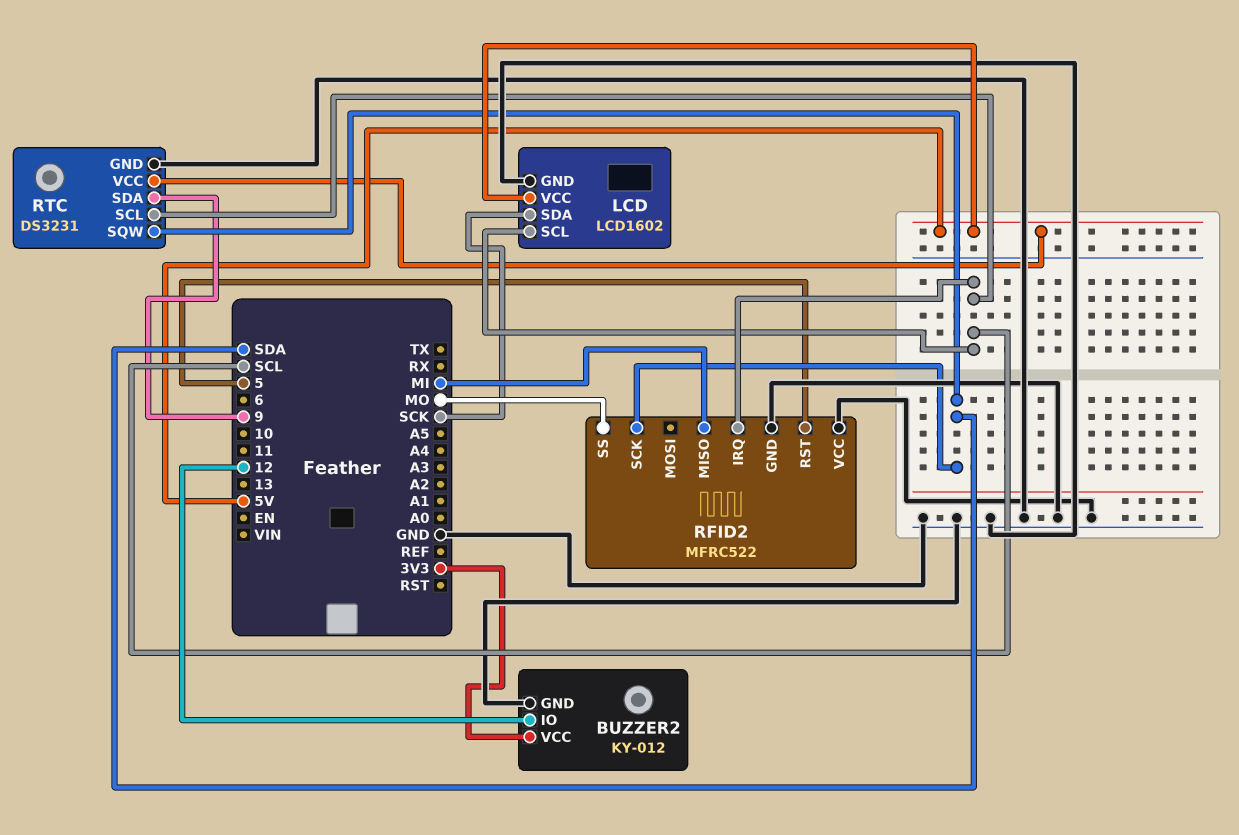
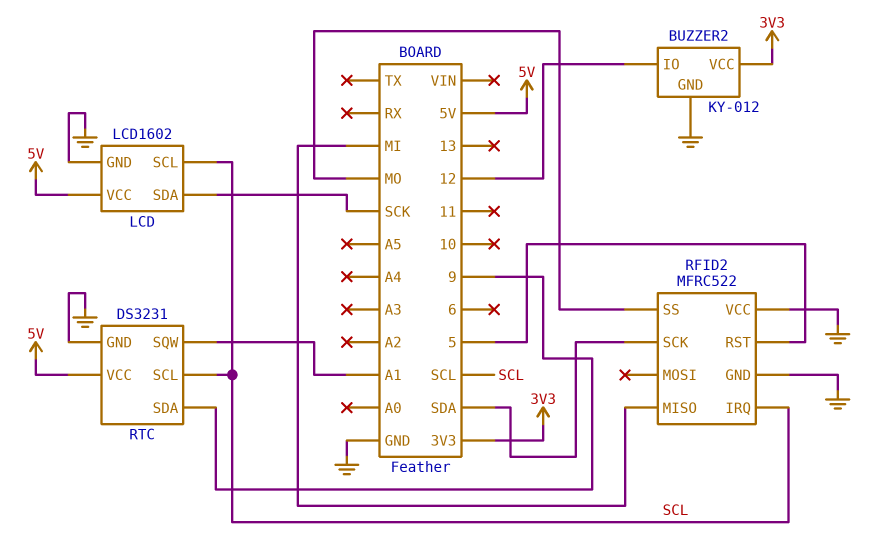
RTC pin SQW: SDA -> A1

